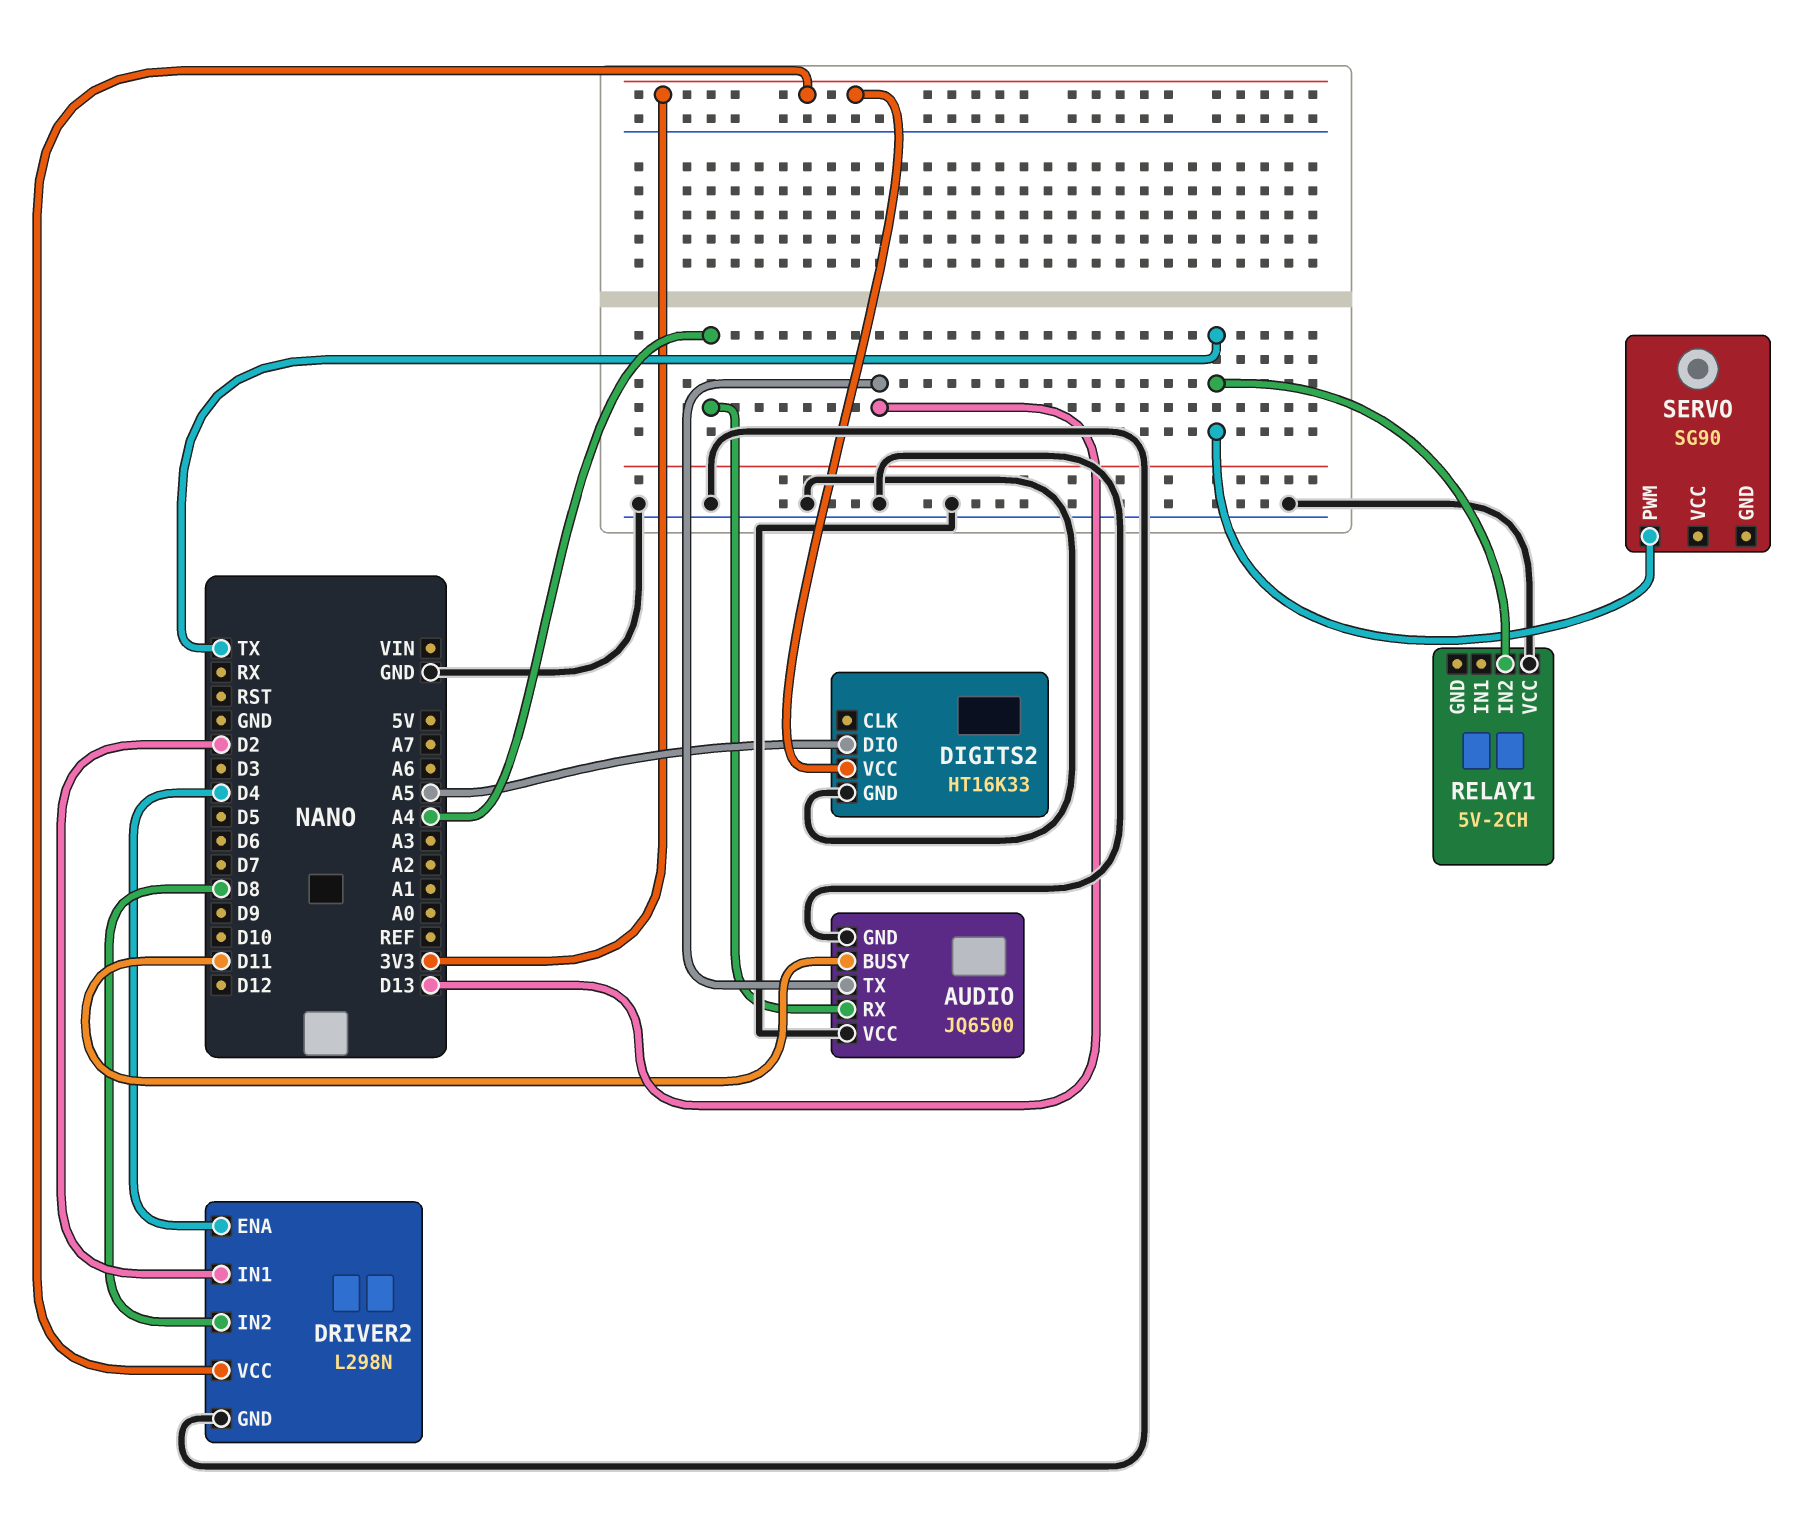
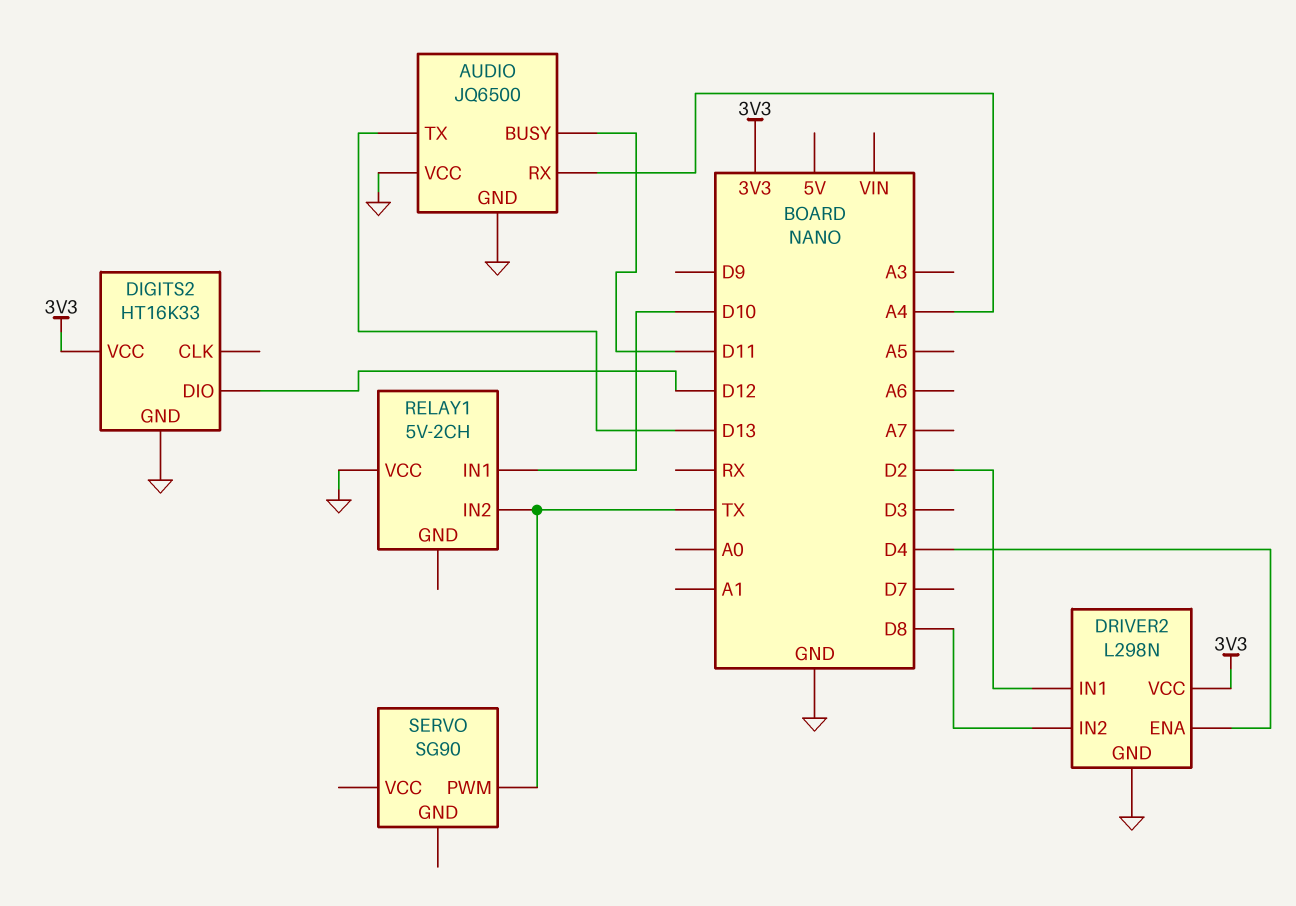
DIGITS2 pin DIO: A5 -> D12
RELAY1 pin IN1: none -> D10

